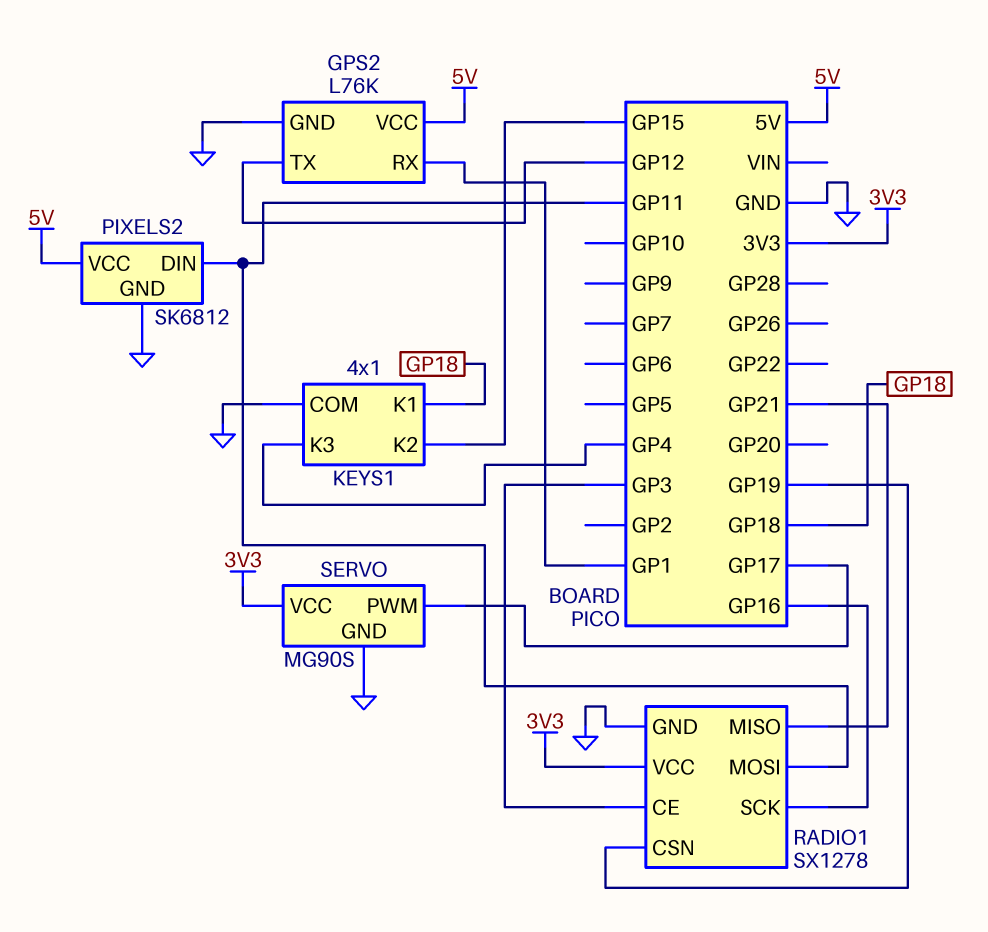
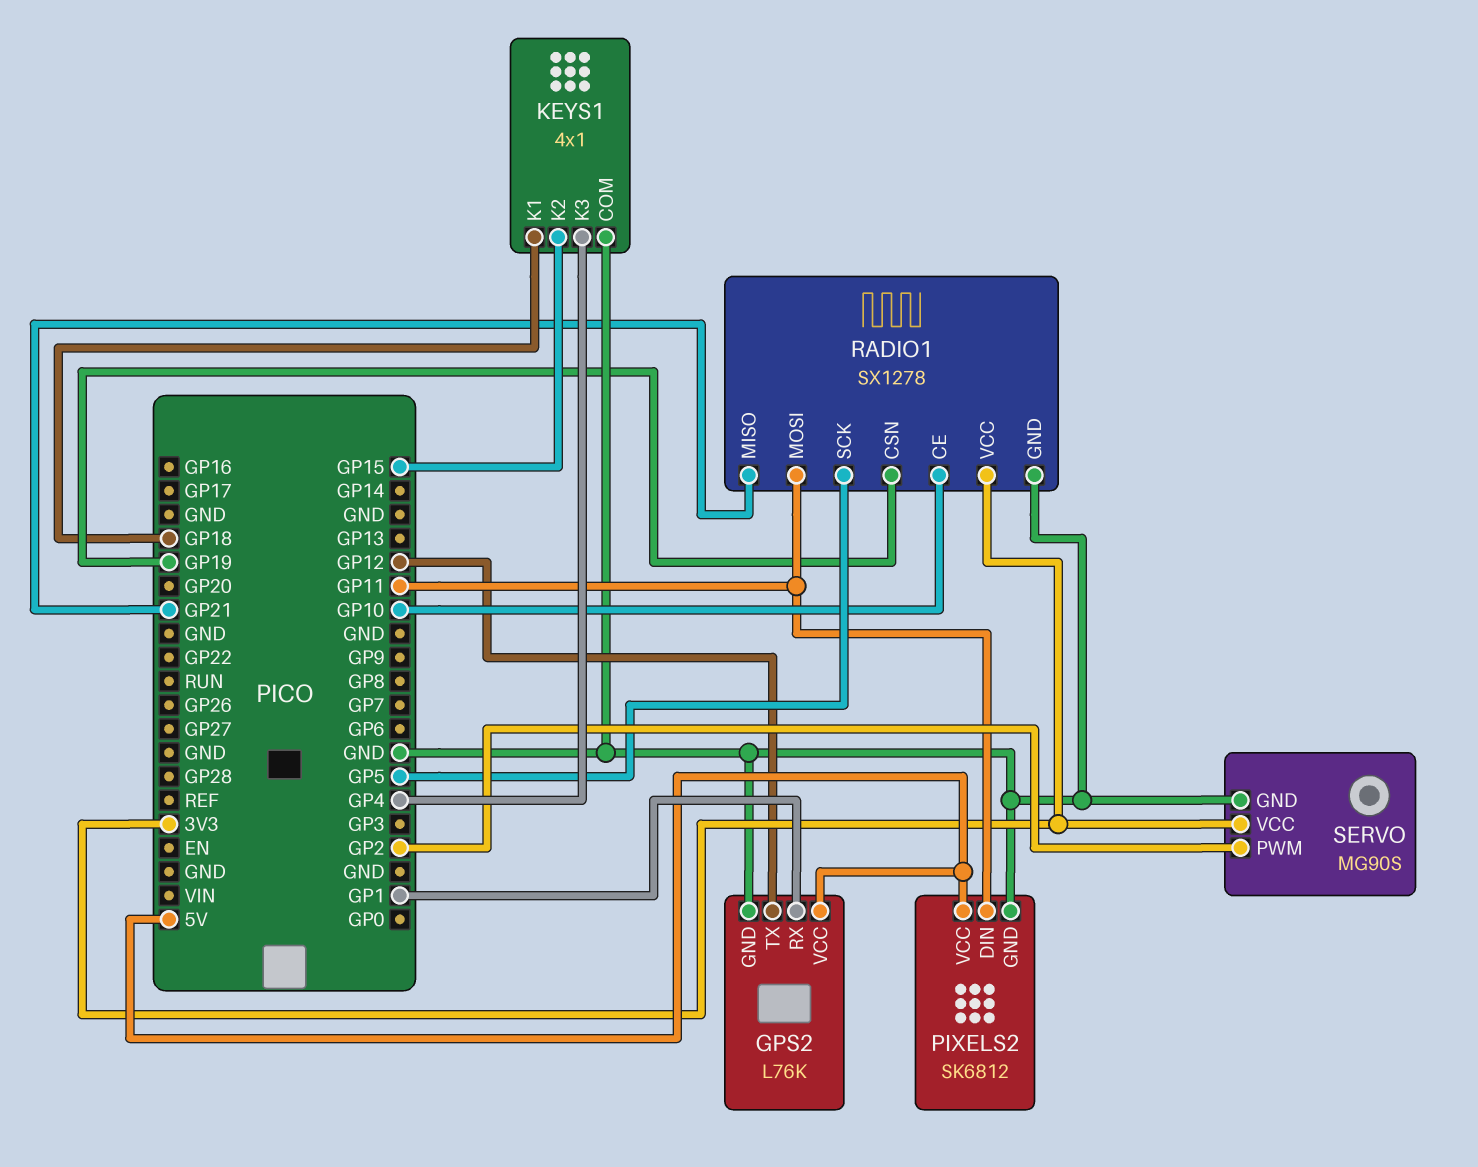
RADIO1 pin CE: GP3 -> GP10
RADIO1 pin SCK: GP16 -> GP5
SERVO pin PWM: GP17 -> GP2

